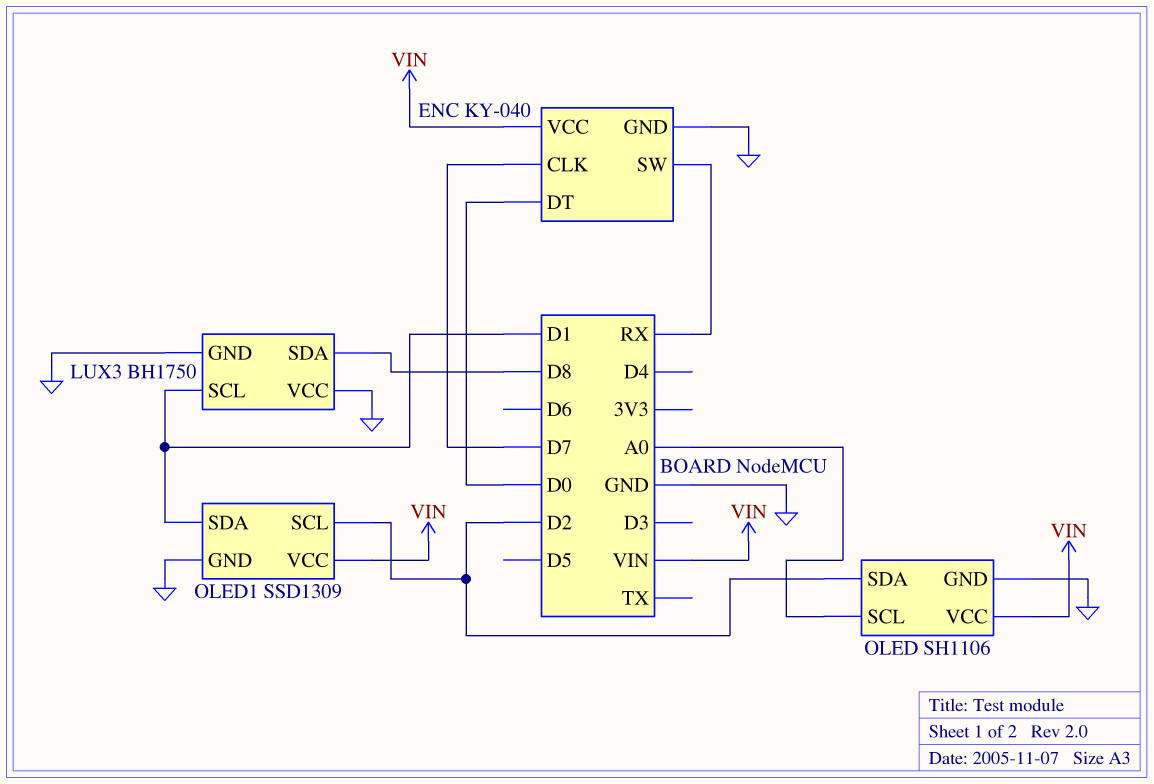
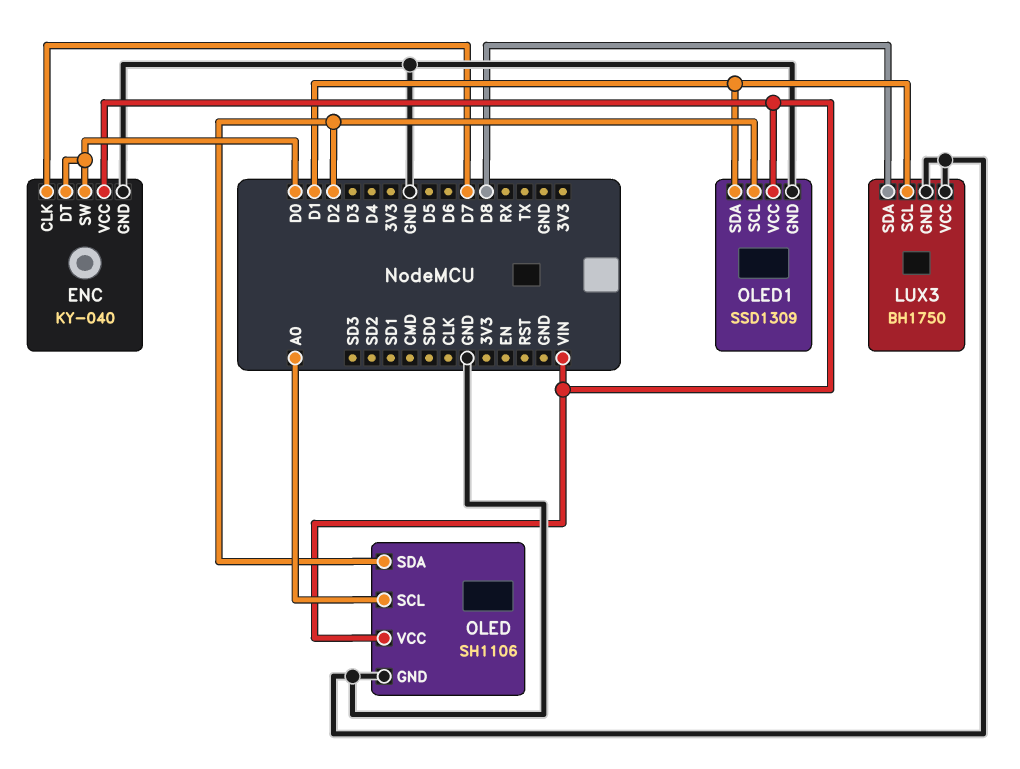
ENC pin SW: RX -> D0

